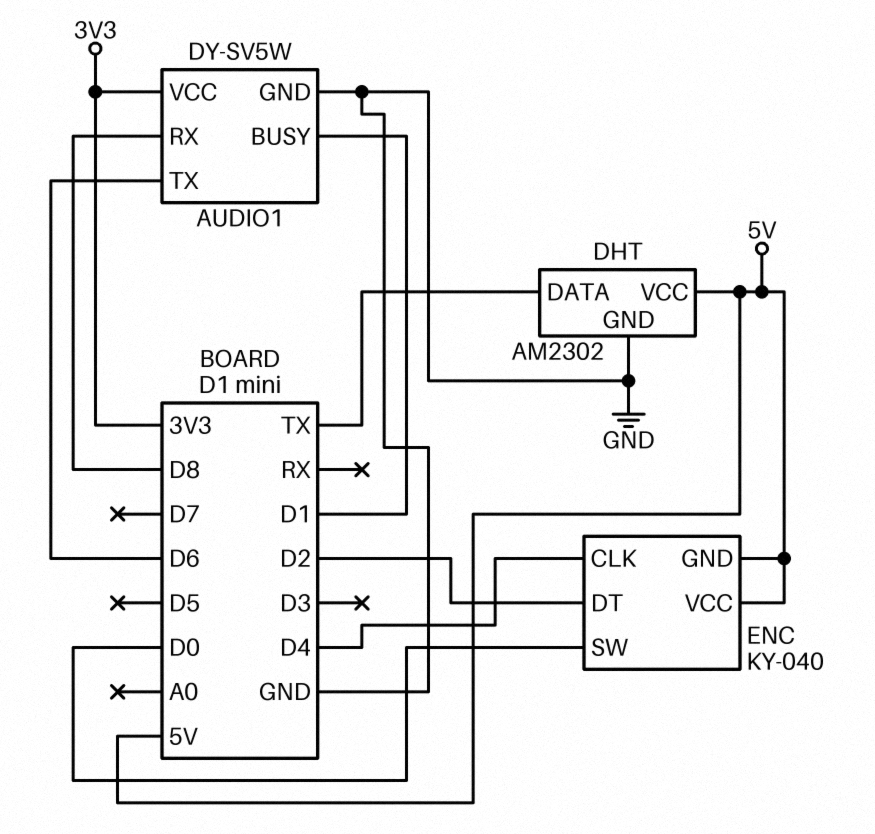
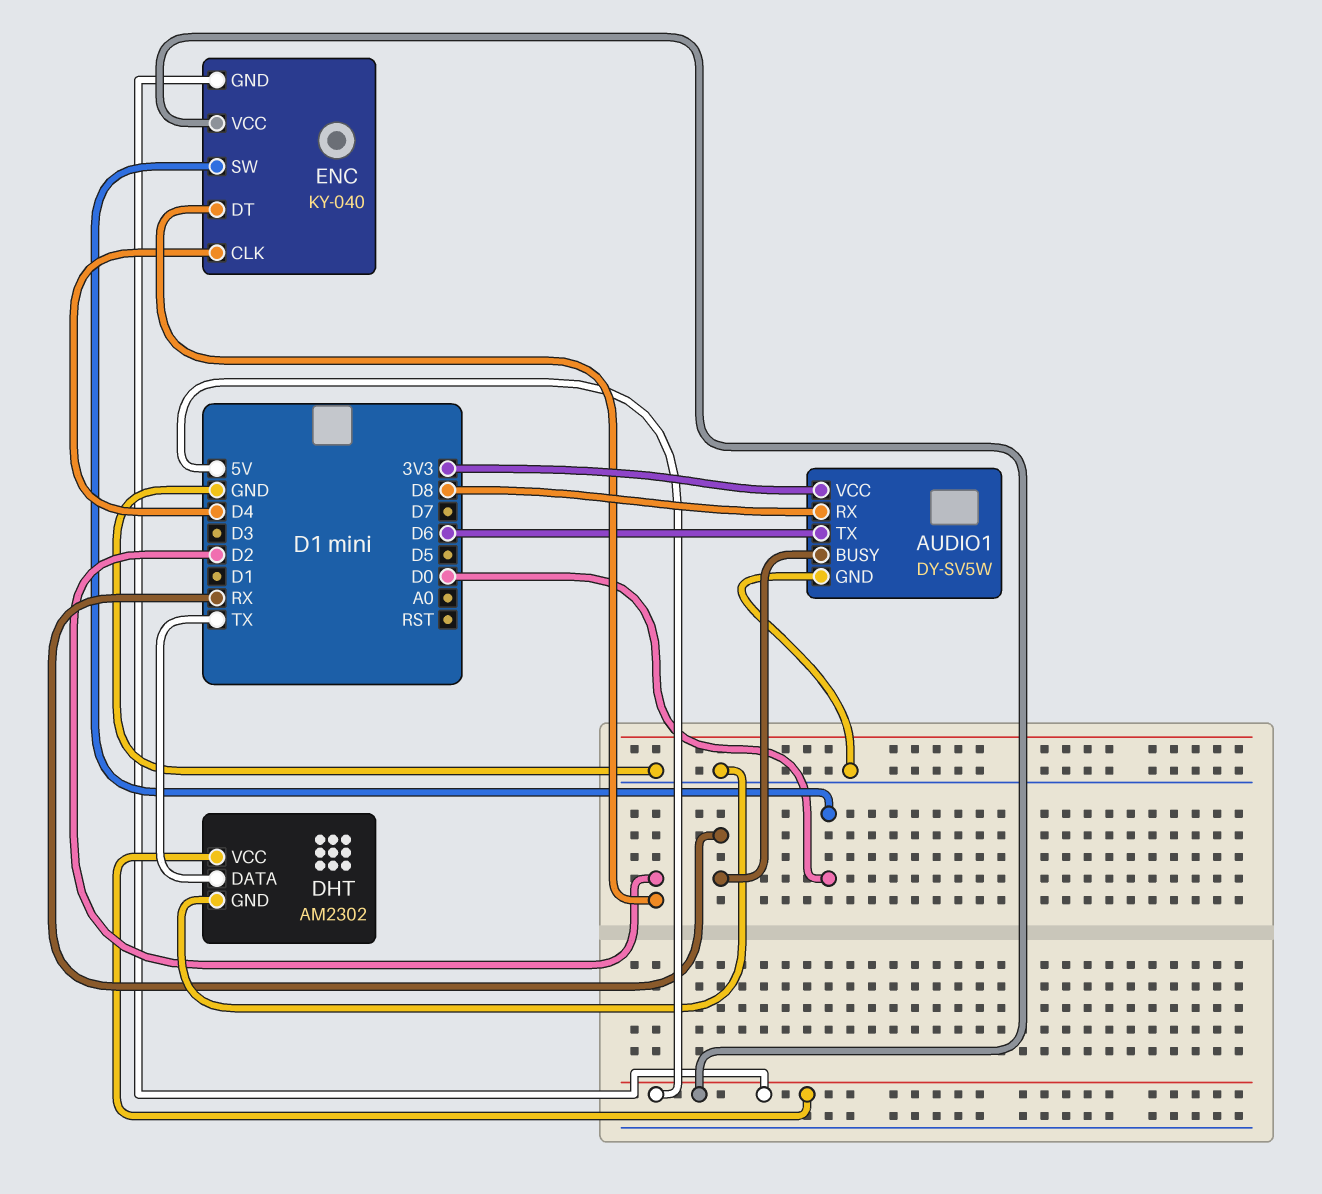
AUDIO1 pin BUSY: D1 -> RX

